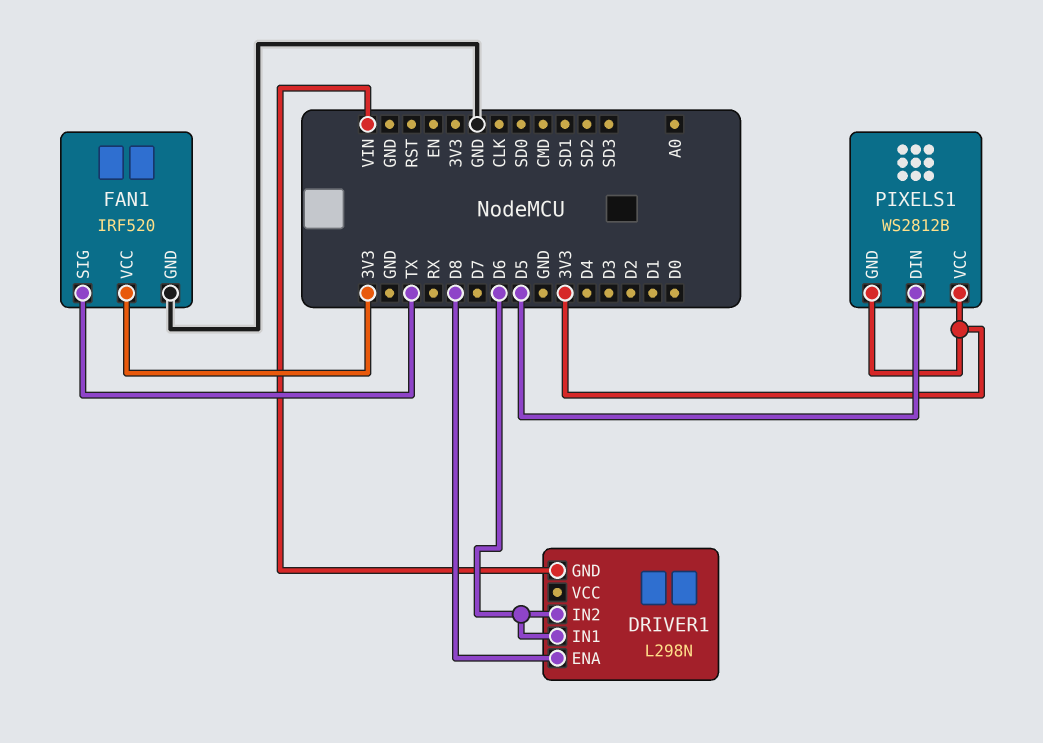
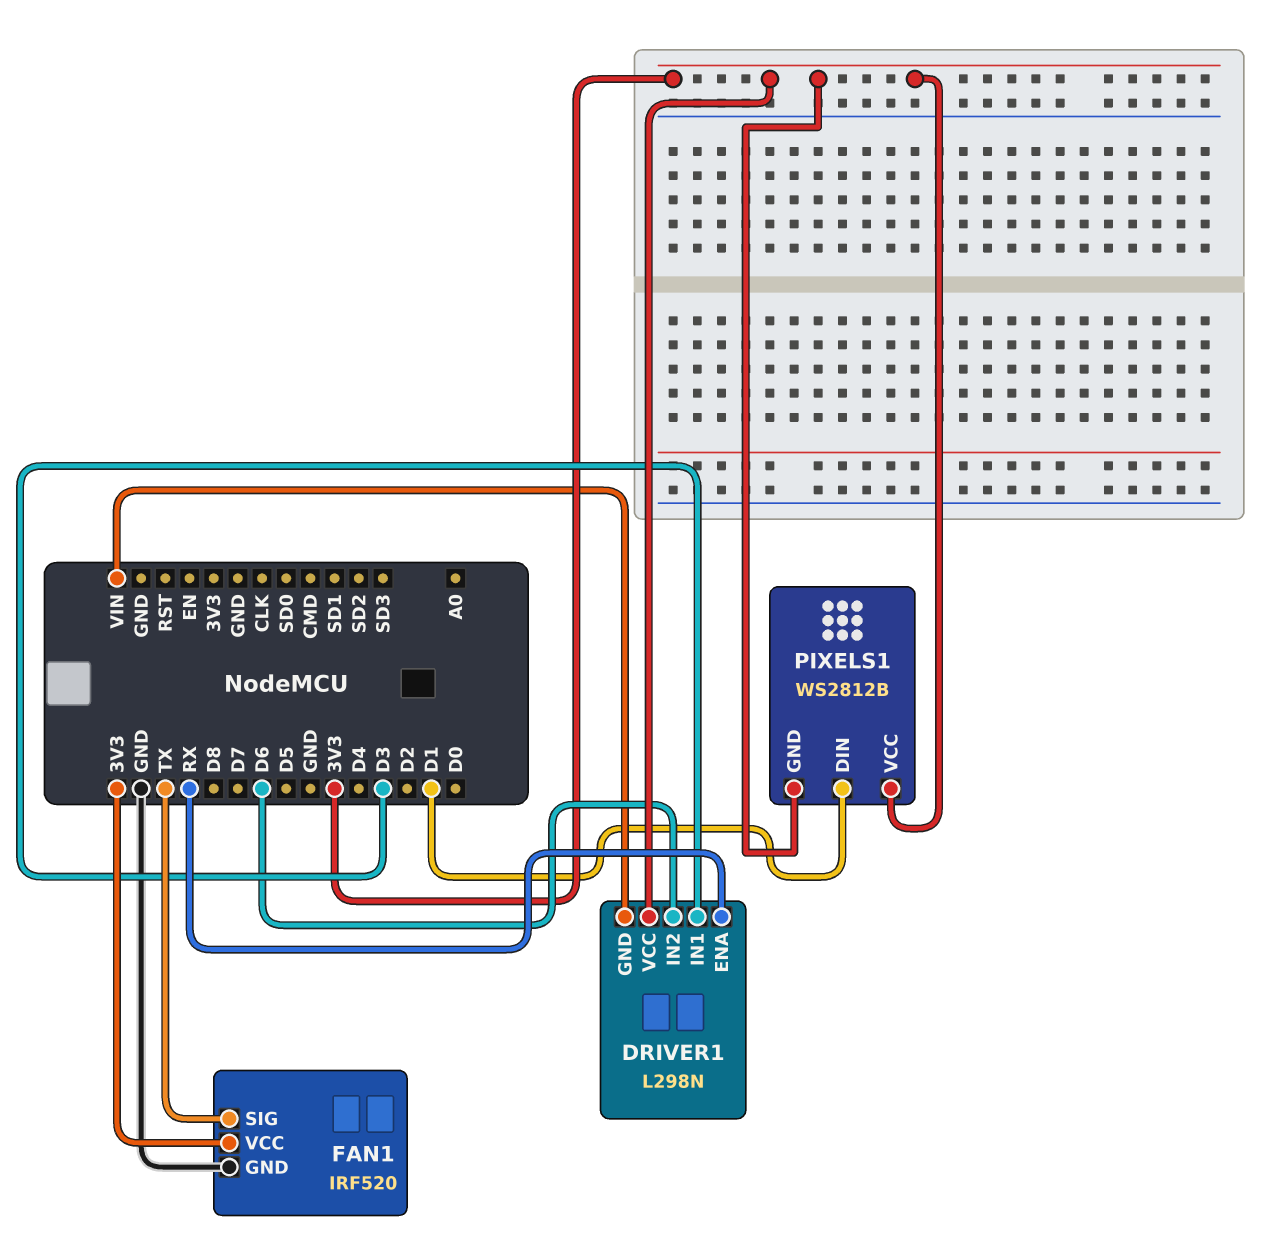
DRIVER1 pin ENA: D8 -> RX
DRIVER1 pin IN1: D6 -> D3
DRIVER1 pin VCC: none -> 3V3
PIXELS1 pin DIN: D5 -> D1

